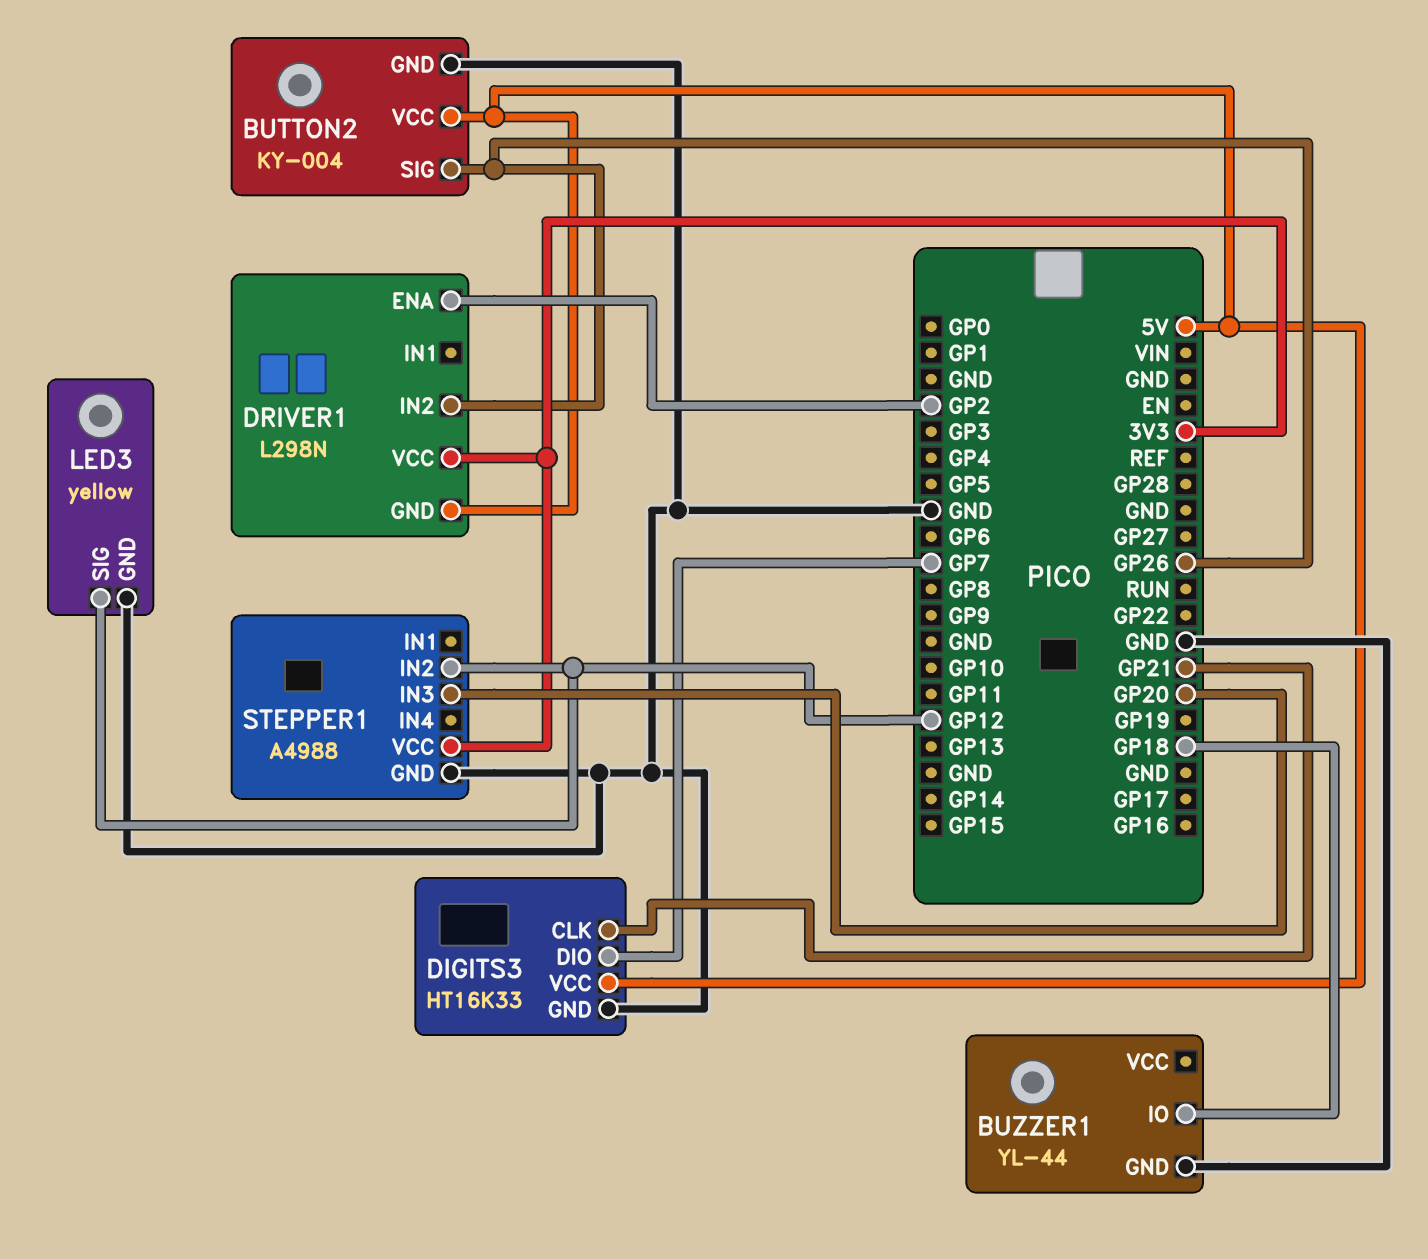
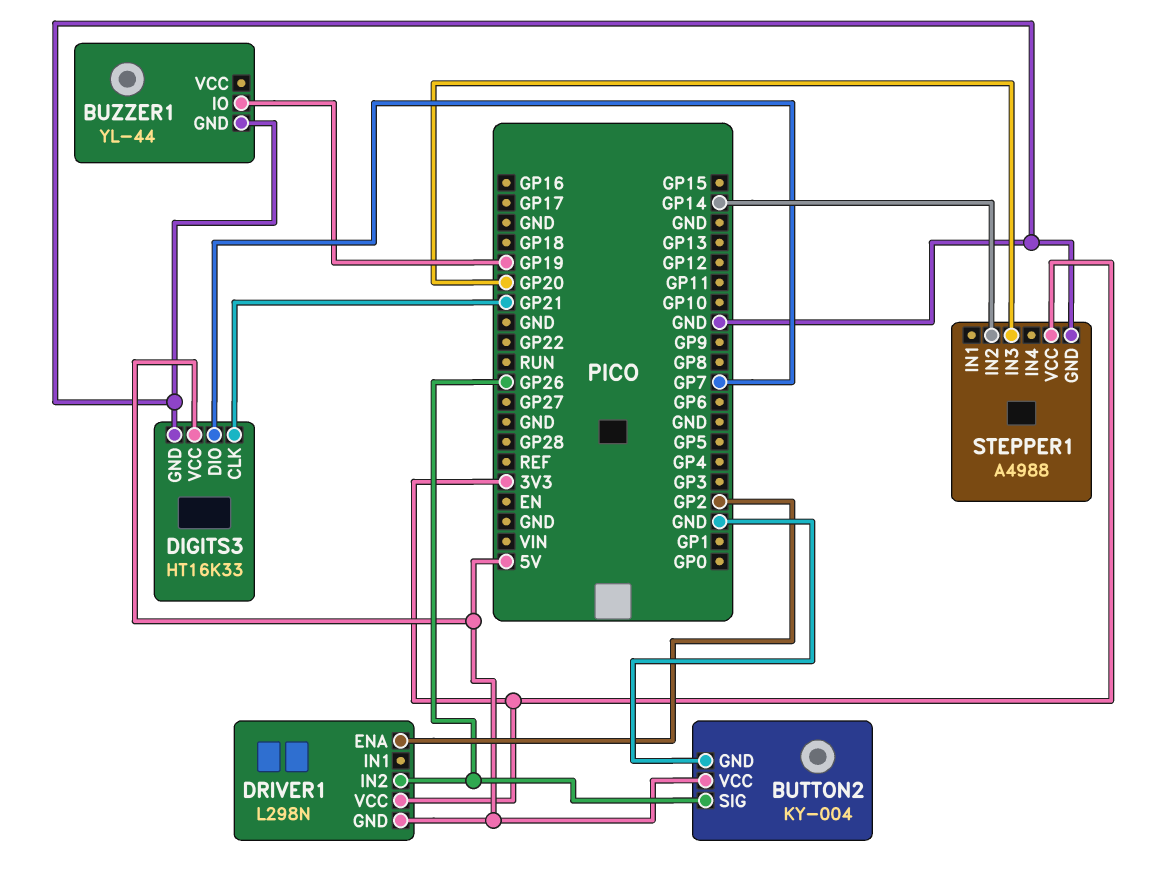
BUZZER1 pin IO: GP18 -> GP19
LED3: yellow -> none
LED3 pin GND: GND -> none
LED3 pin SIG: GP12 -> none
STEPPER1 pin IN2: GP12 -> GP14

